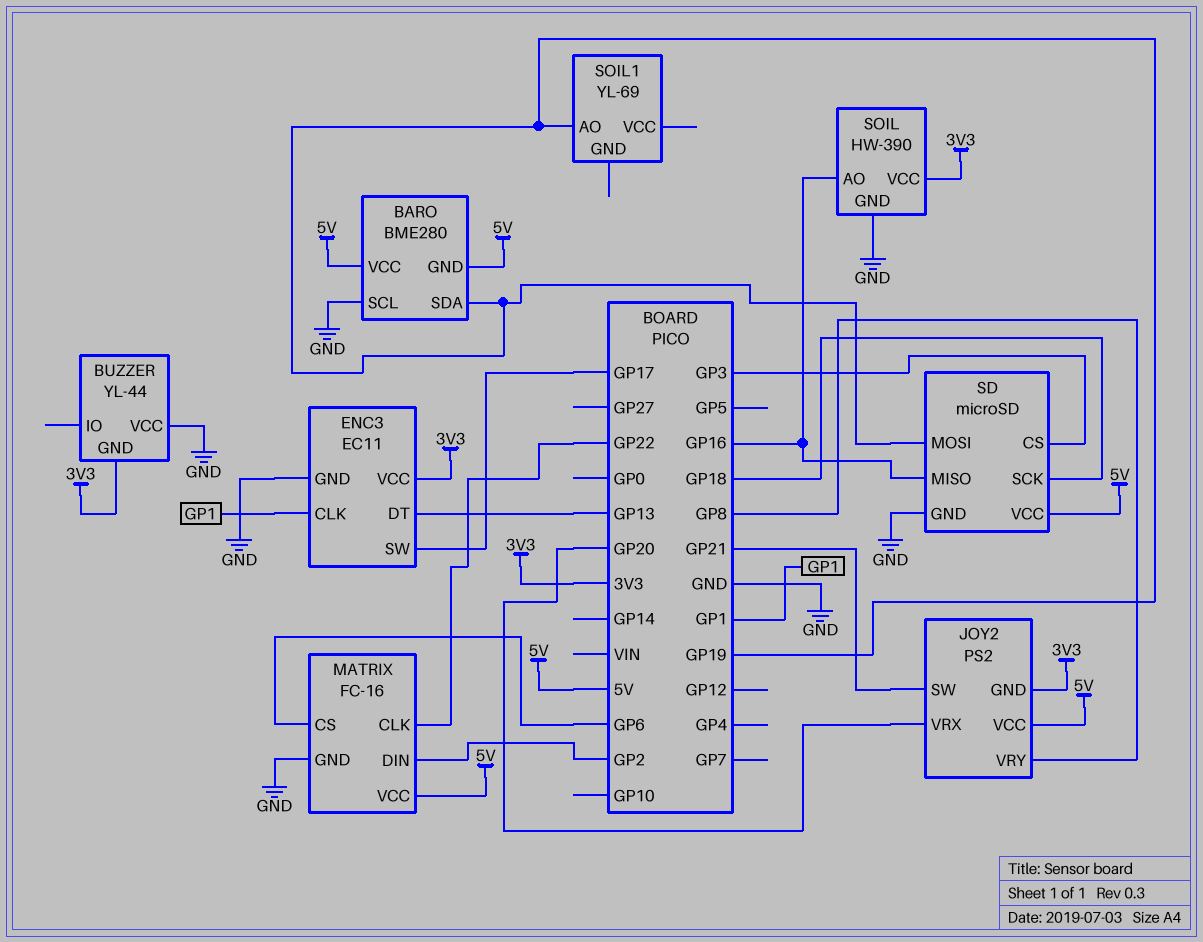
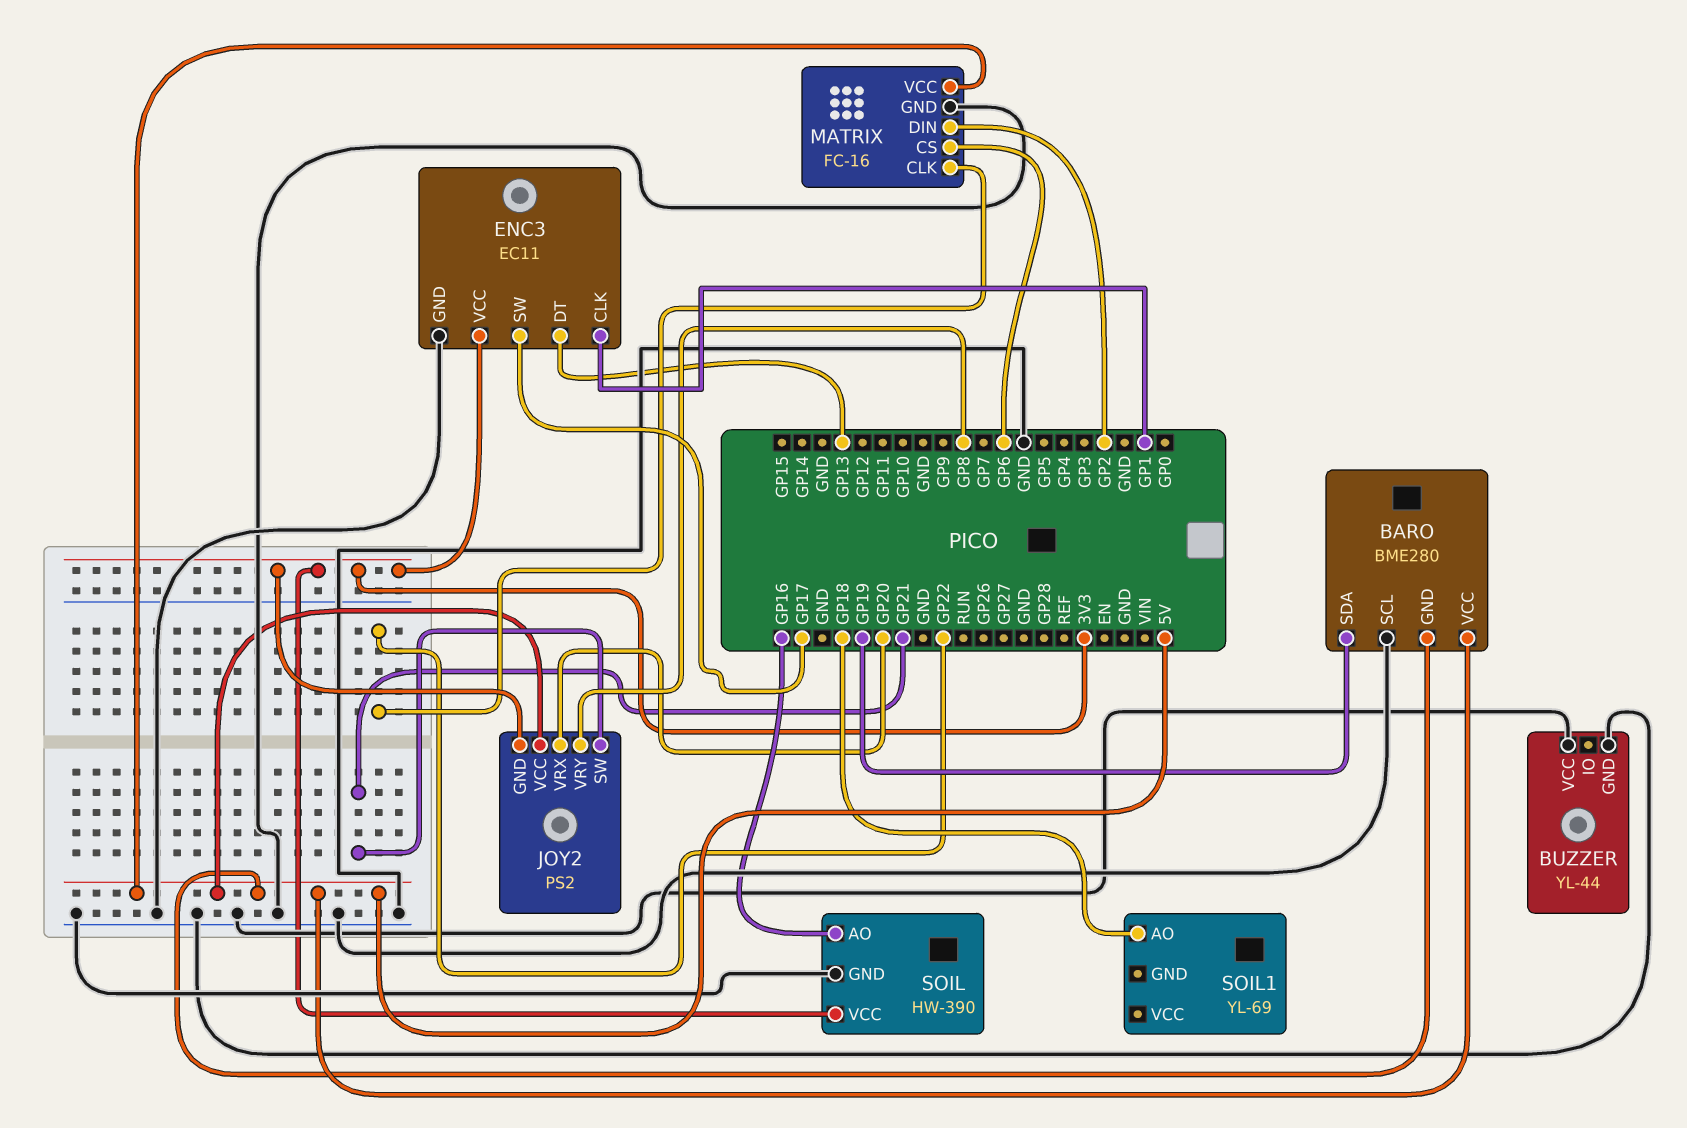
BUZZER pin GND: 3V3 -> GND
SD: microSD -> none
SD pin CS: GP3 -> none
SD pin GND: GND -> none
SD pin MISO: GP16 -> none
SD pin MOSI: GP19 -> none
SD pin SCK: GP18 -> none
SD pin VCC: 5V -> none
SOIL1 pin AO: GP19 -> GP18

